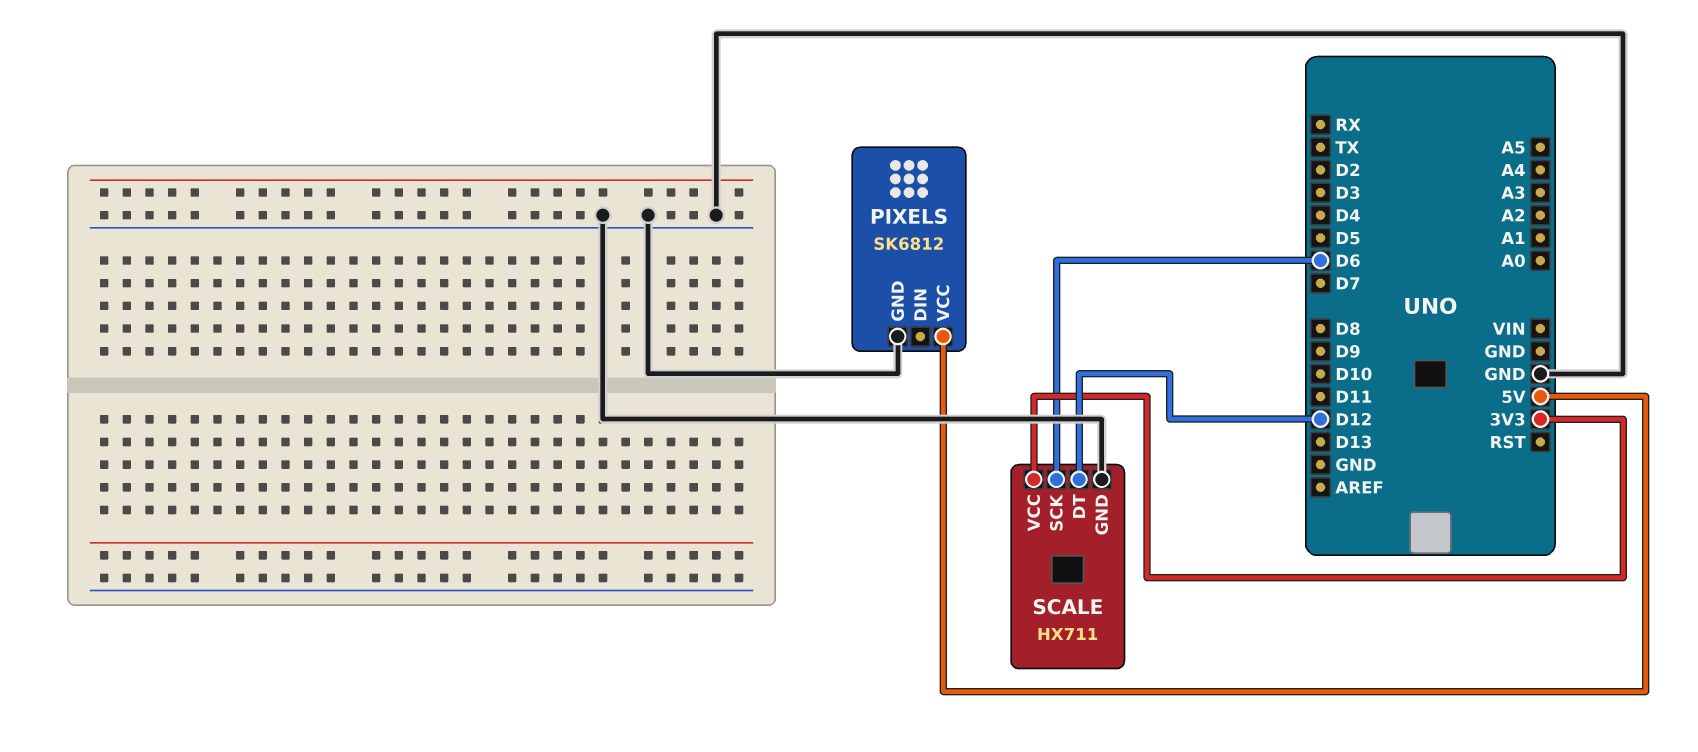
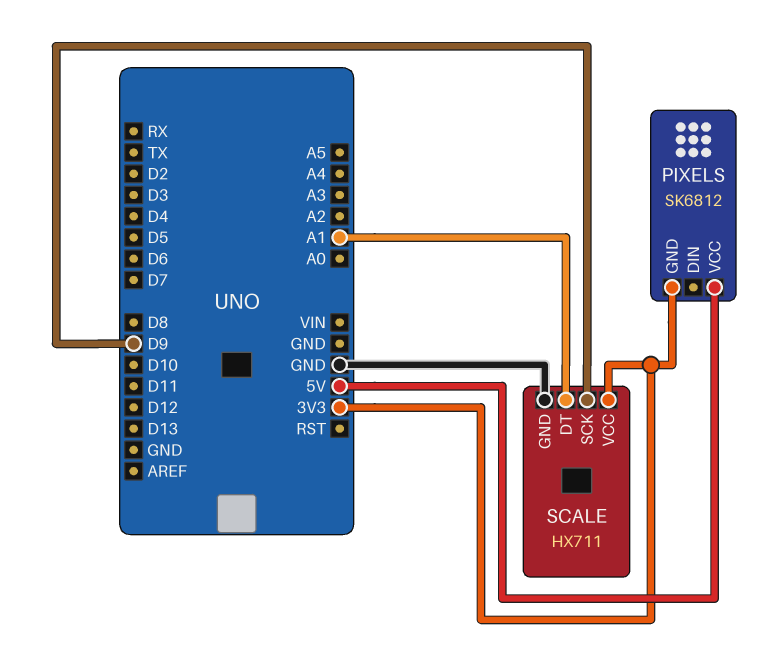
PIXELS pin GND: GND -> 3V3
SCALE pin DT: D12 -> A1
SCALE pin SCK: D6 -> D9

